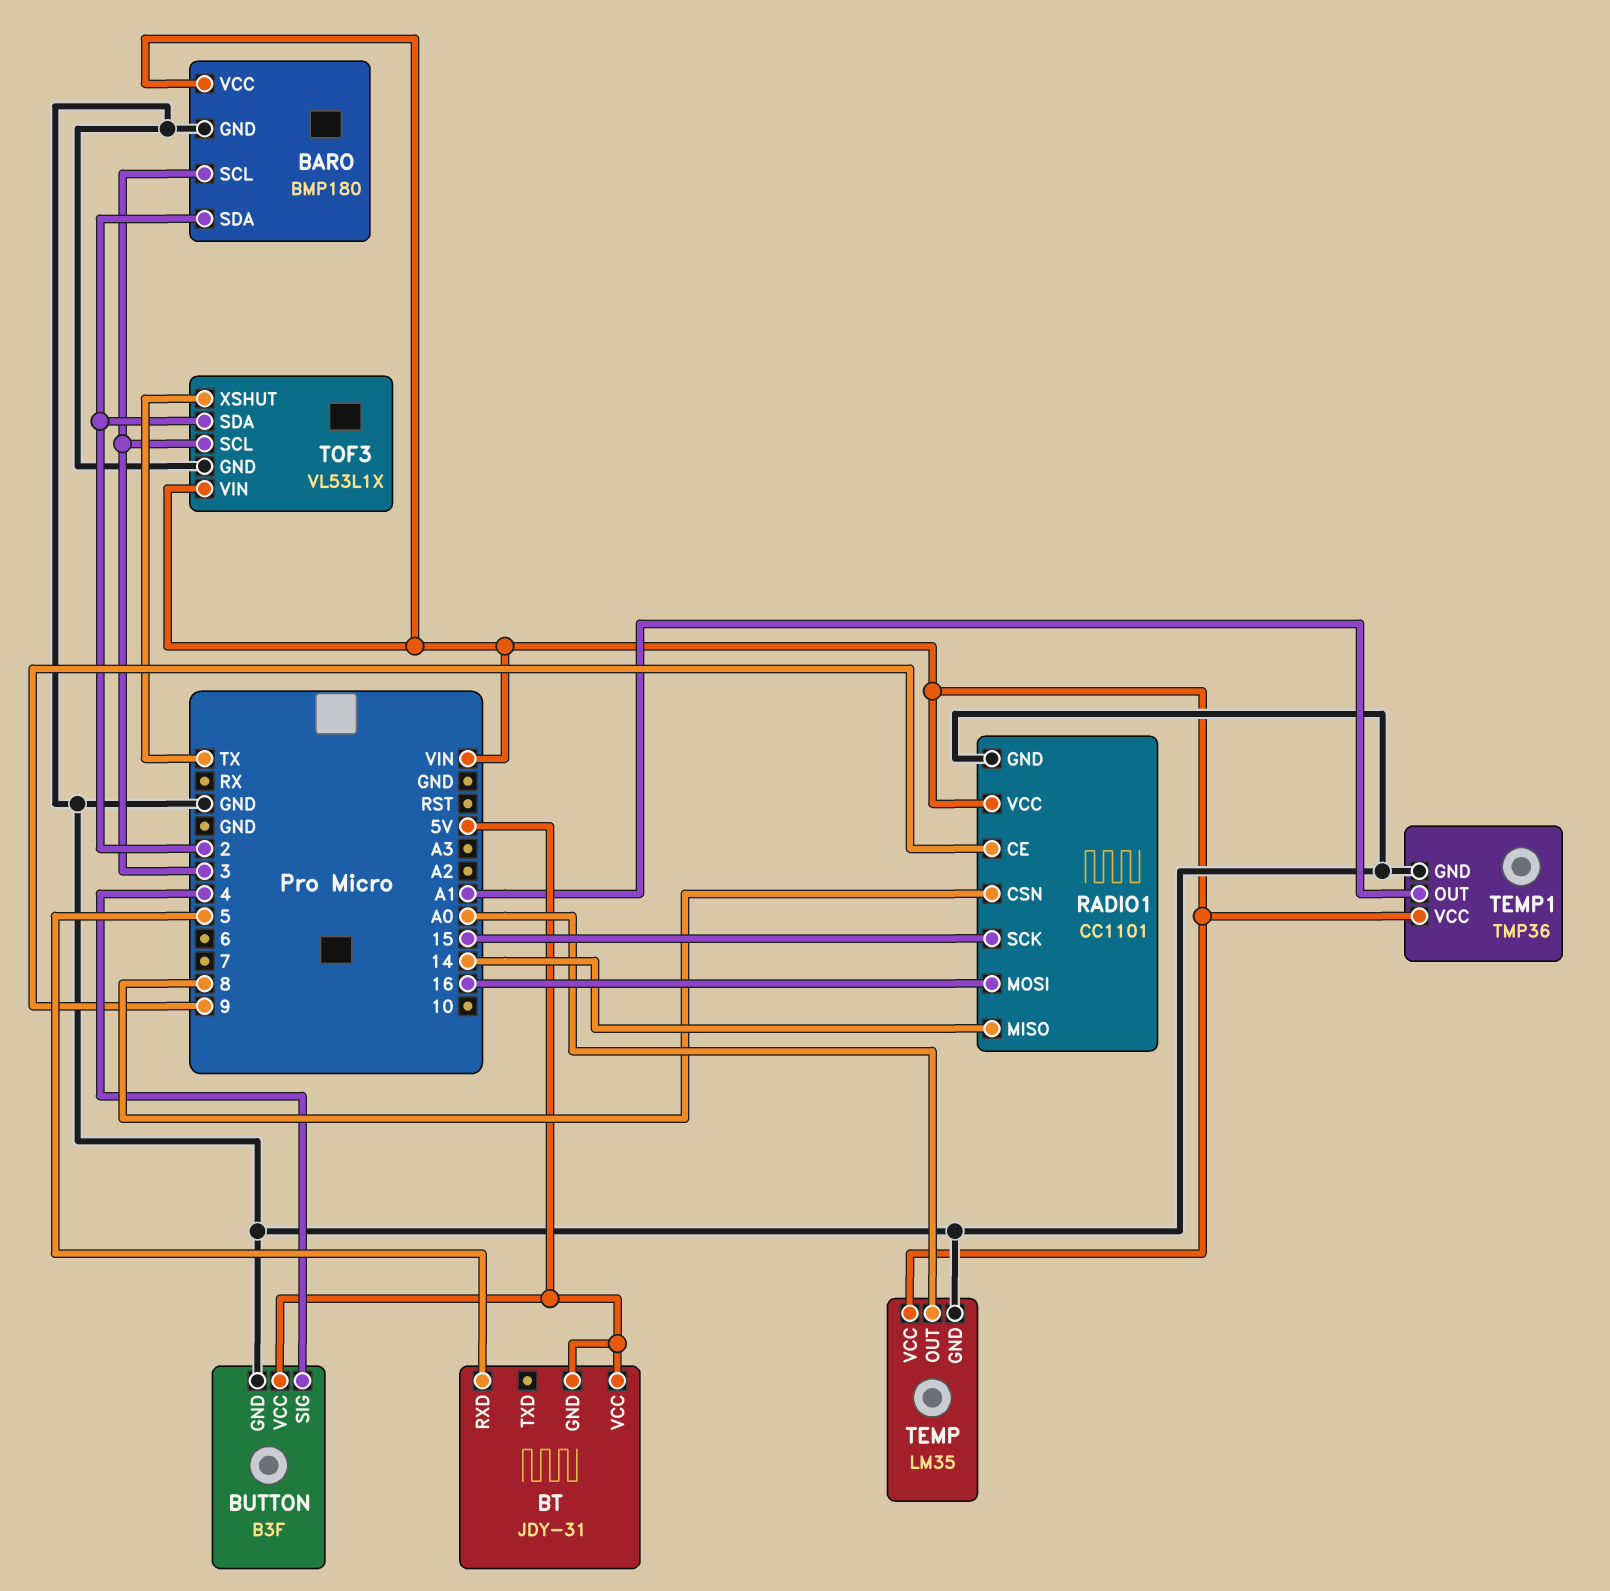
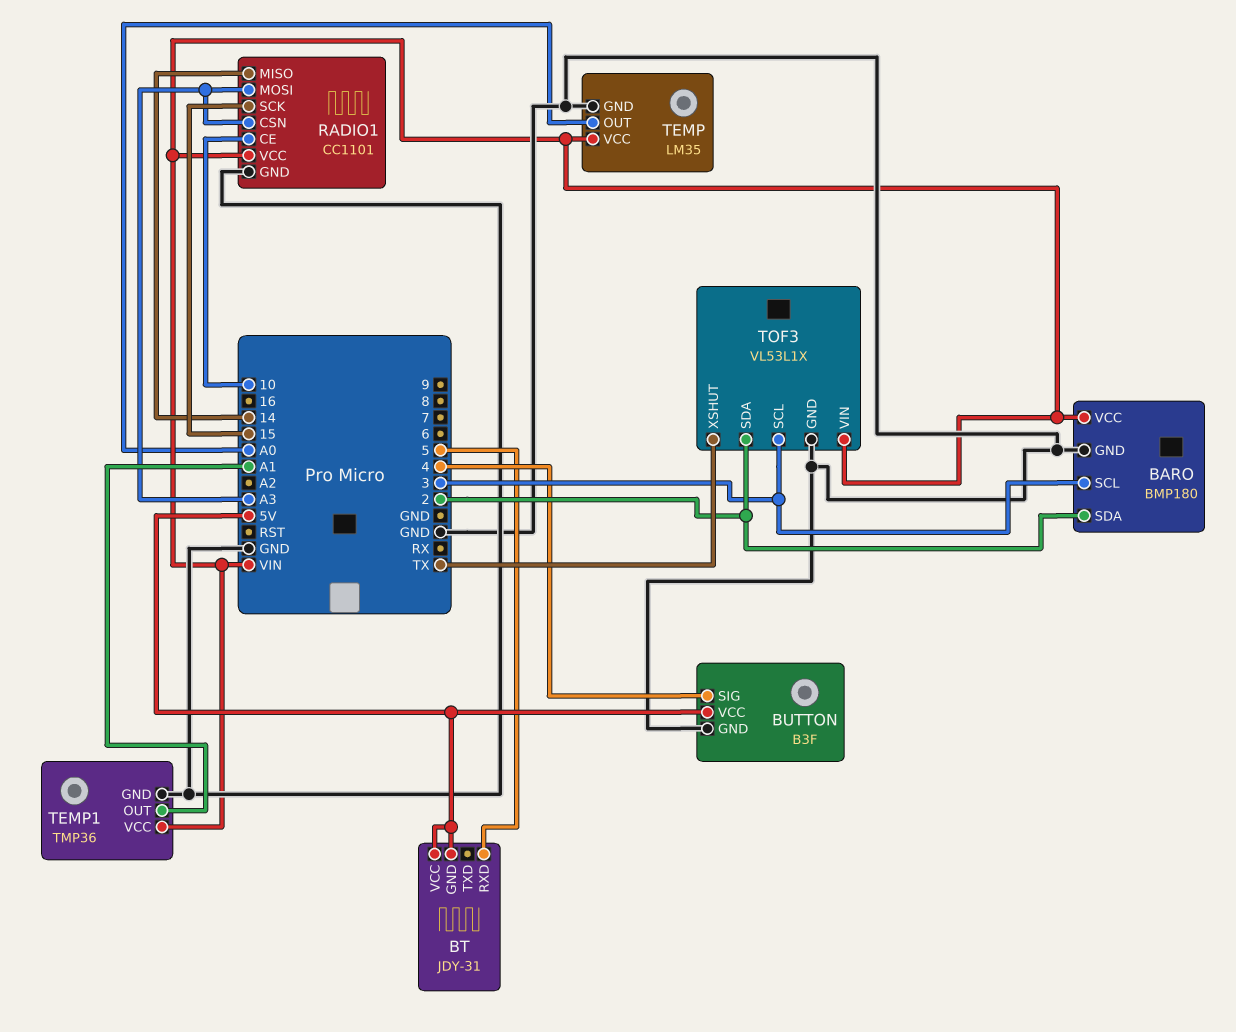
RADIO1 pin CE: 9 -> 10
RADIO1 pin CSN: 8 -> A3
RADIO1 pin MOSI: 16 -> A3

